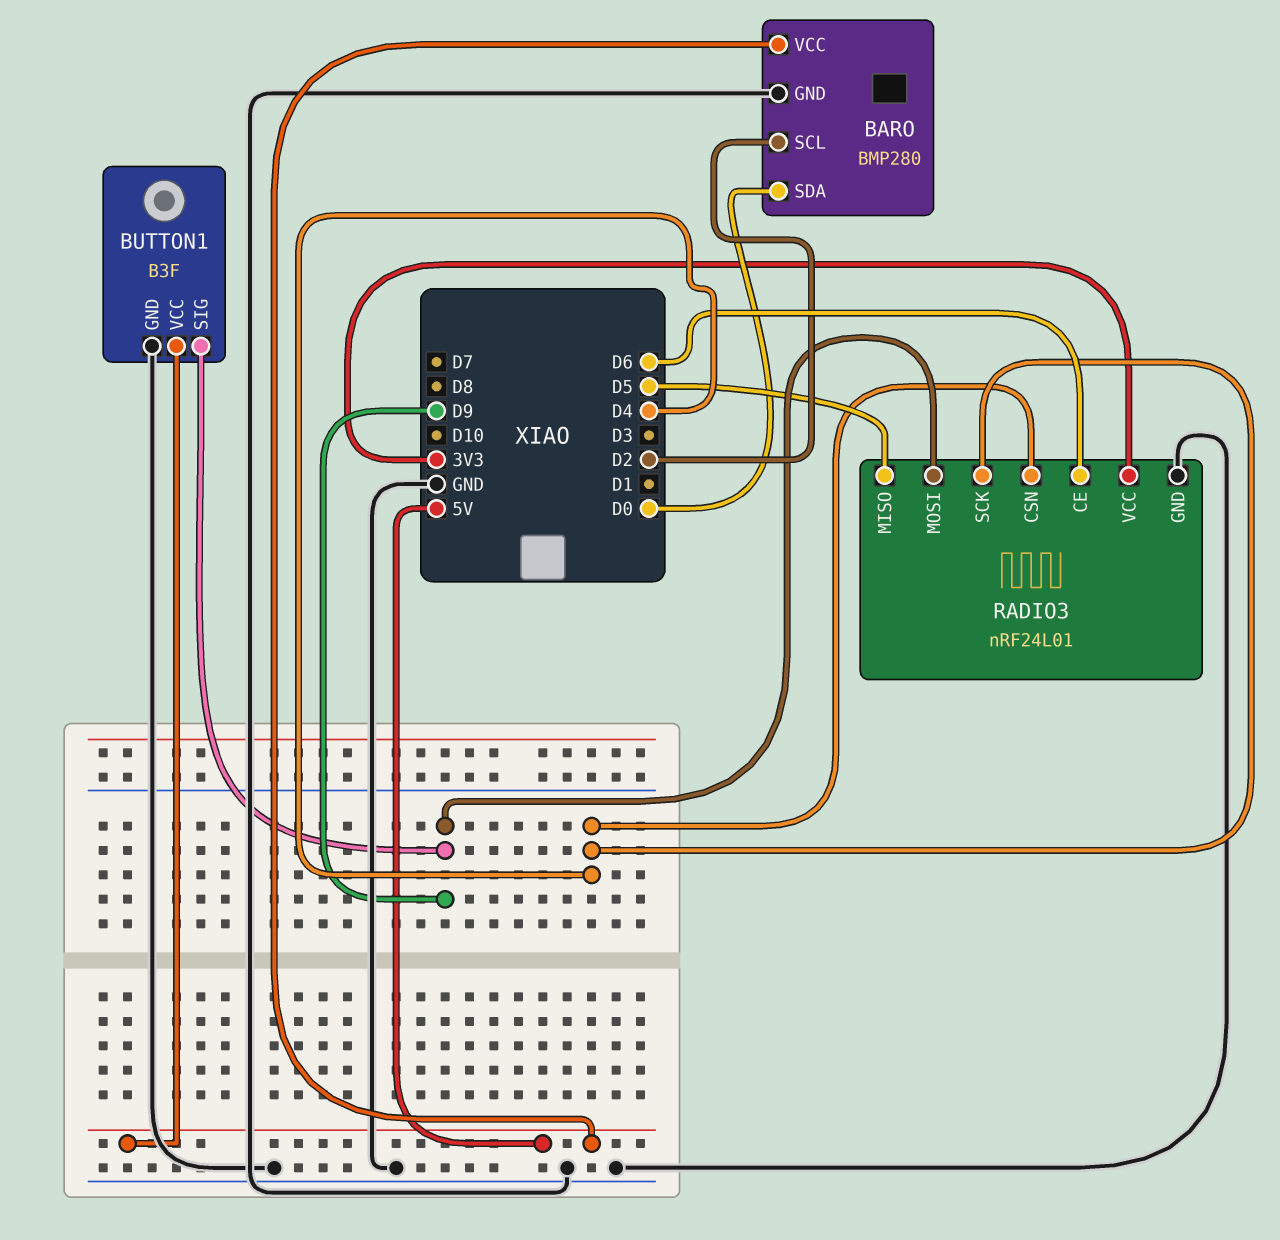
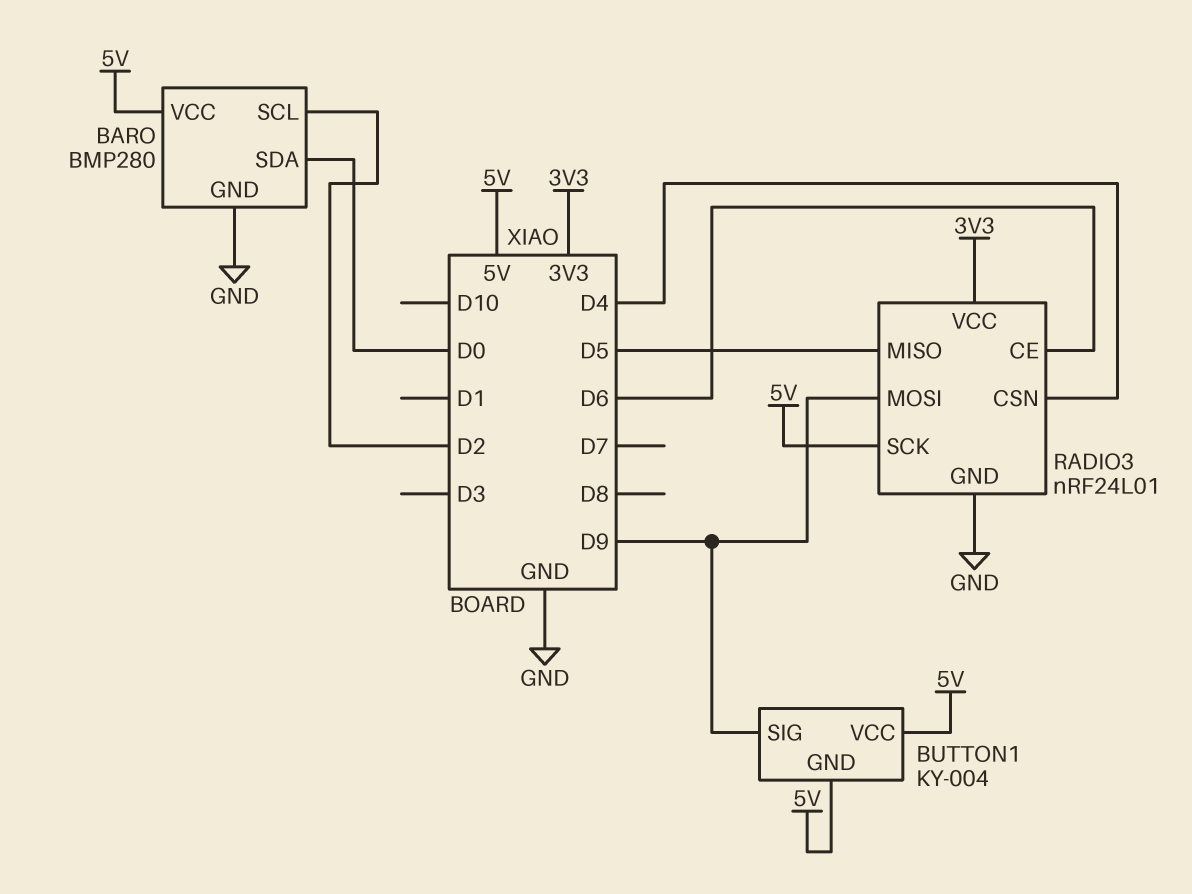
BUTTON1: B3F -> KY-004
BUTTON1 pin GND: GND -> 5V
RADIO3 pin SCK: D4 -> 5V

